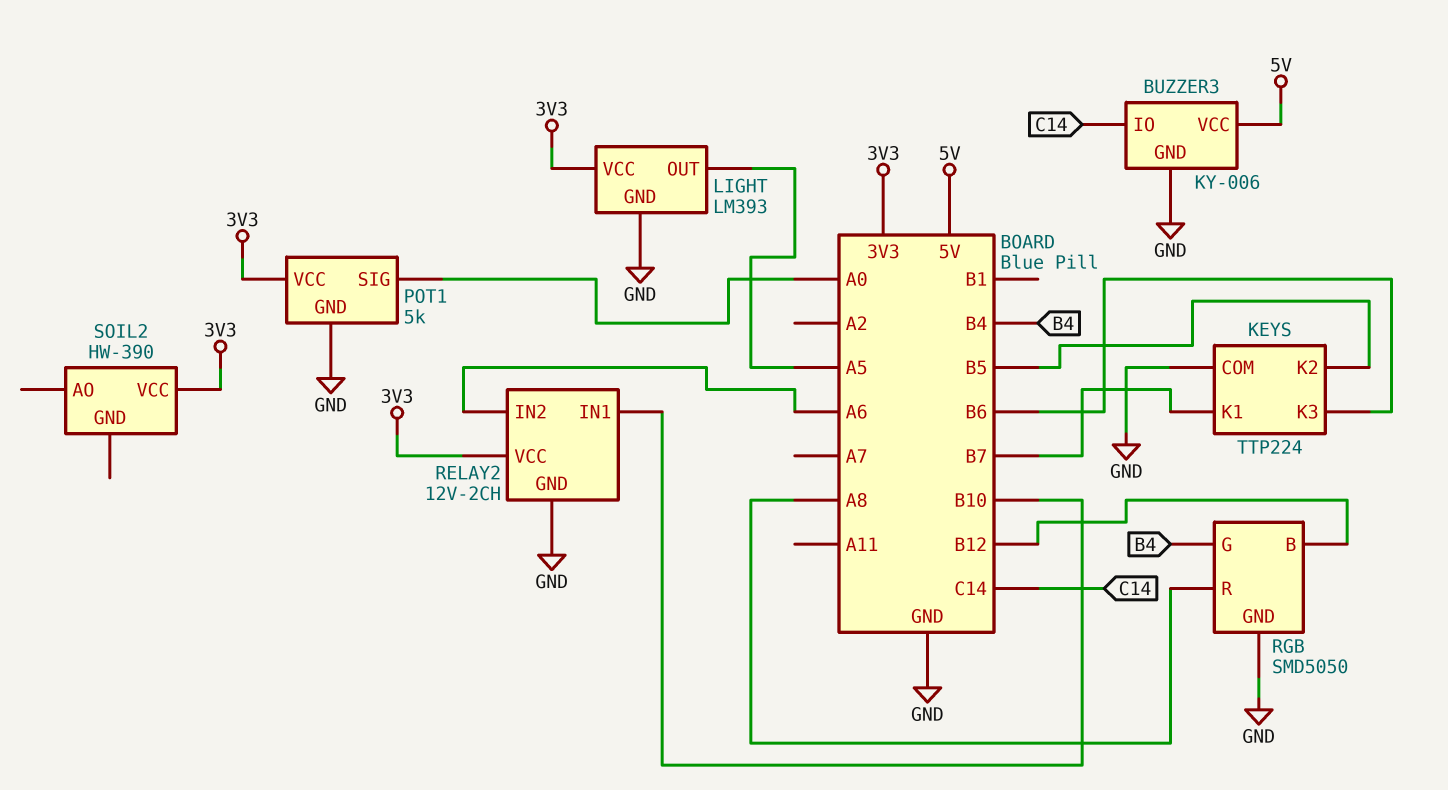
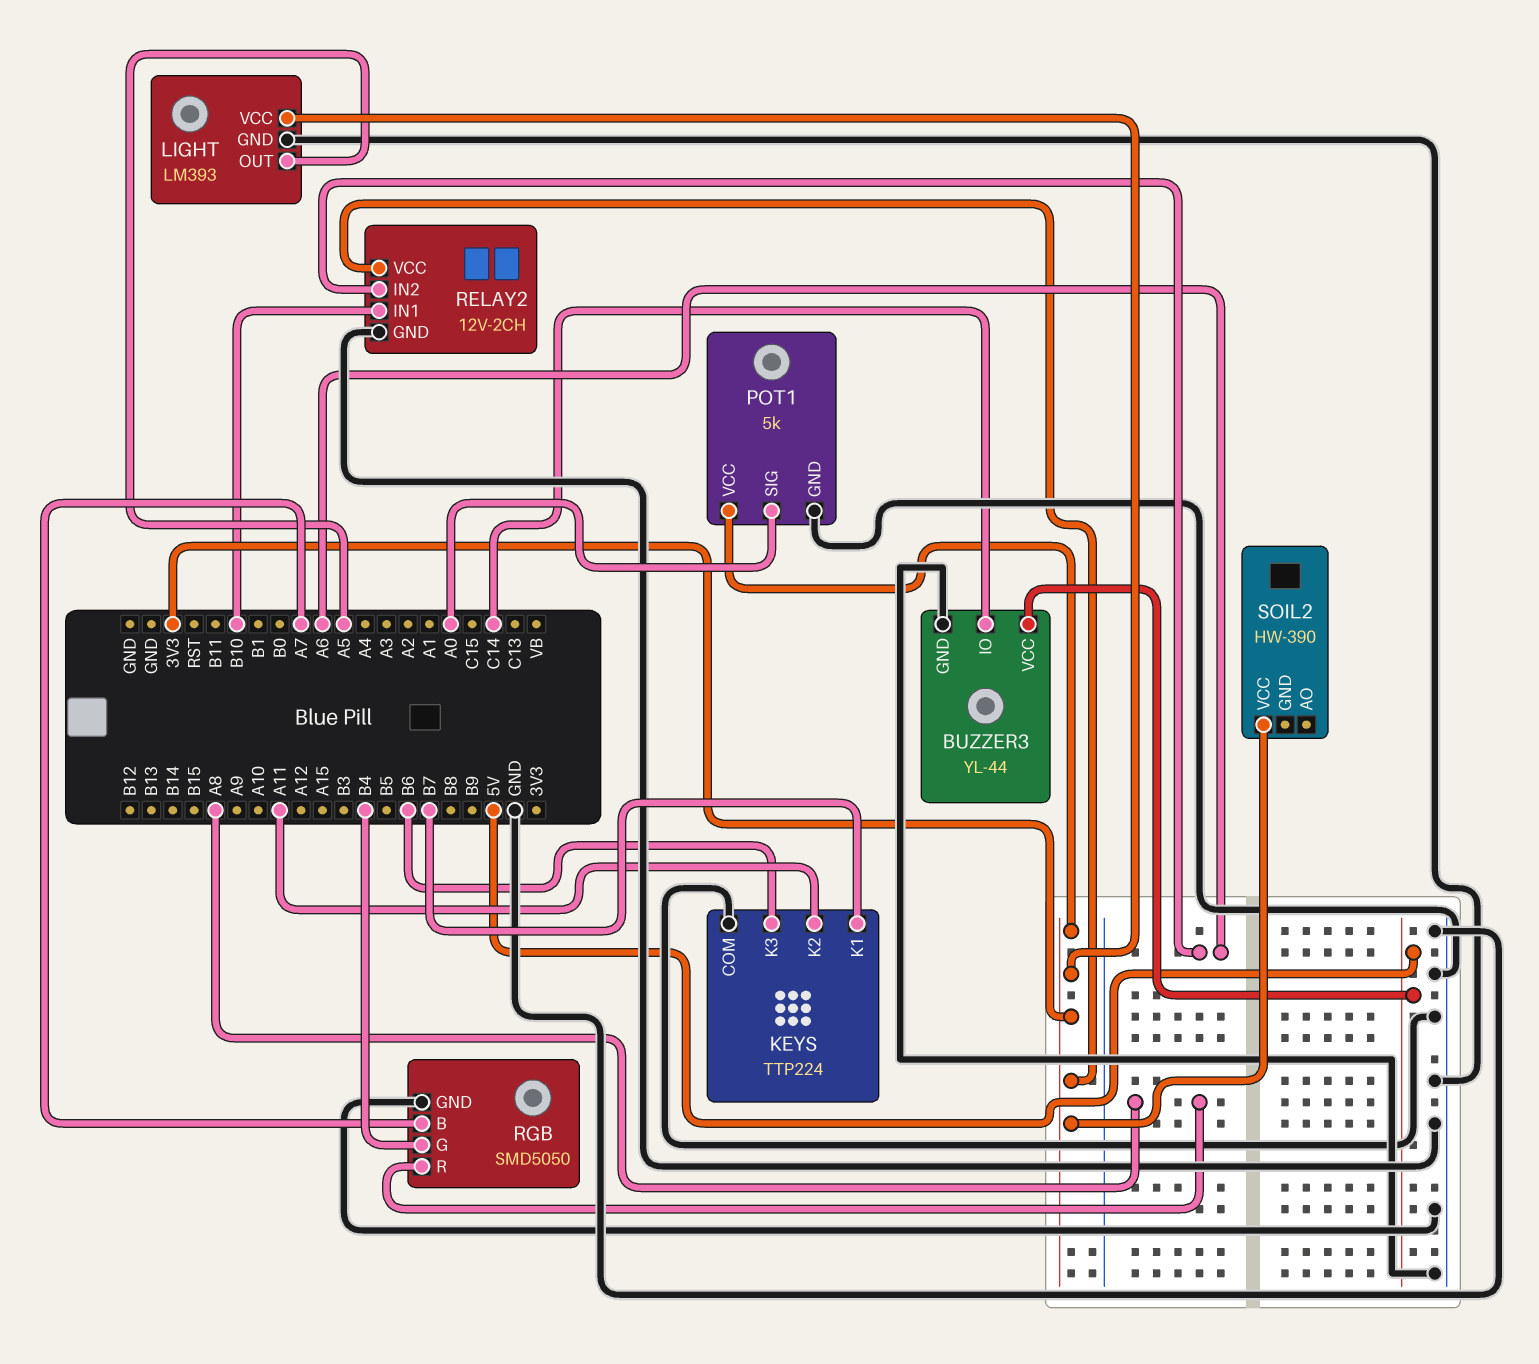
BUZZER3: KY-006 -> YL-44
KEYS pin K2: B5 -> A11
RGB pin B: B12 -> A7

